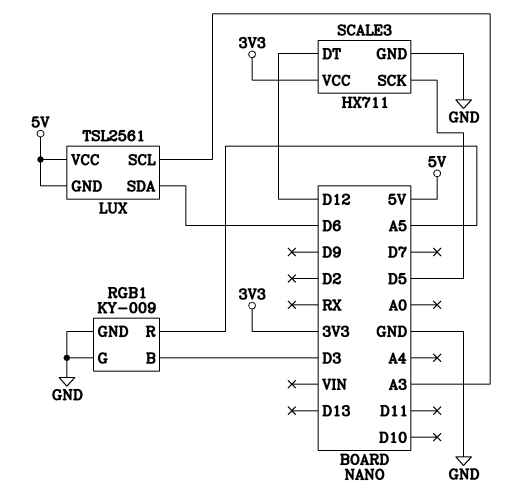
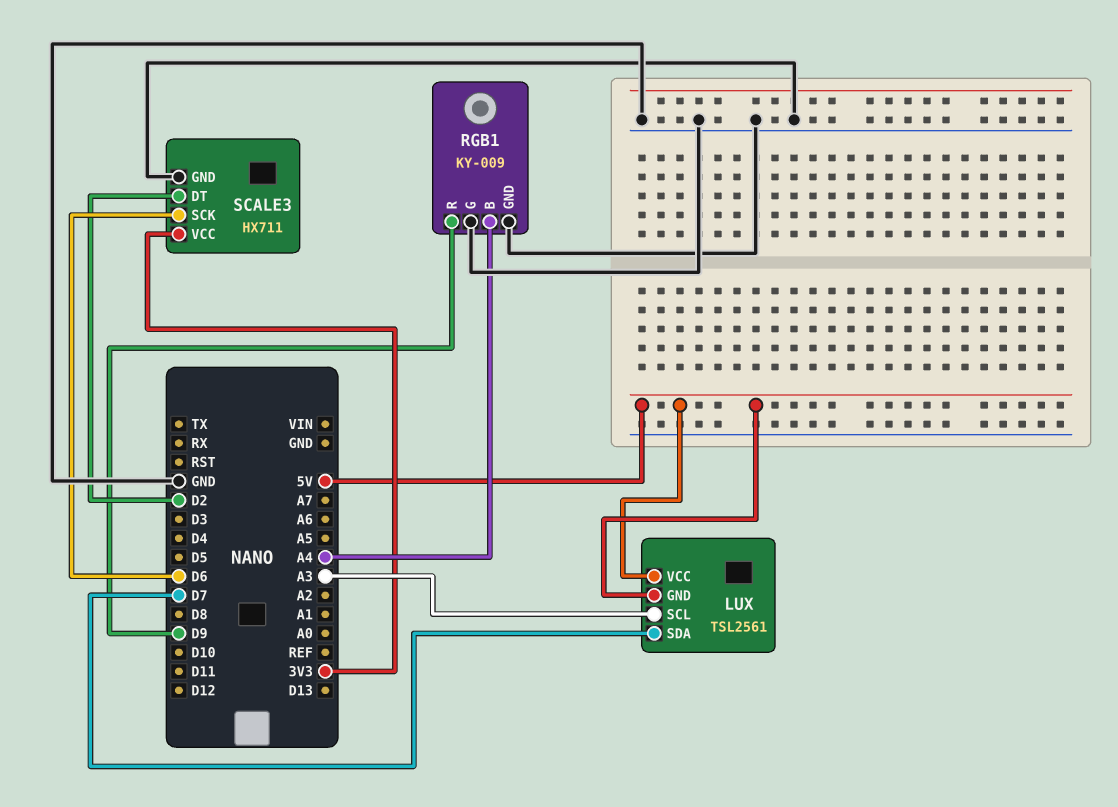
LUX pin SDA: D6 -> D7
RGB1 pin B: D3 -> A4
RGB1 pin R: A5 -> D9
SCALE3 pin DT: D12 -> D2
SCALE3 pin SCK: D5 -> D6

